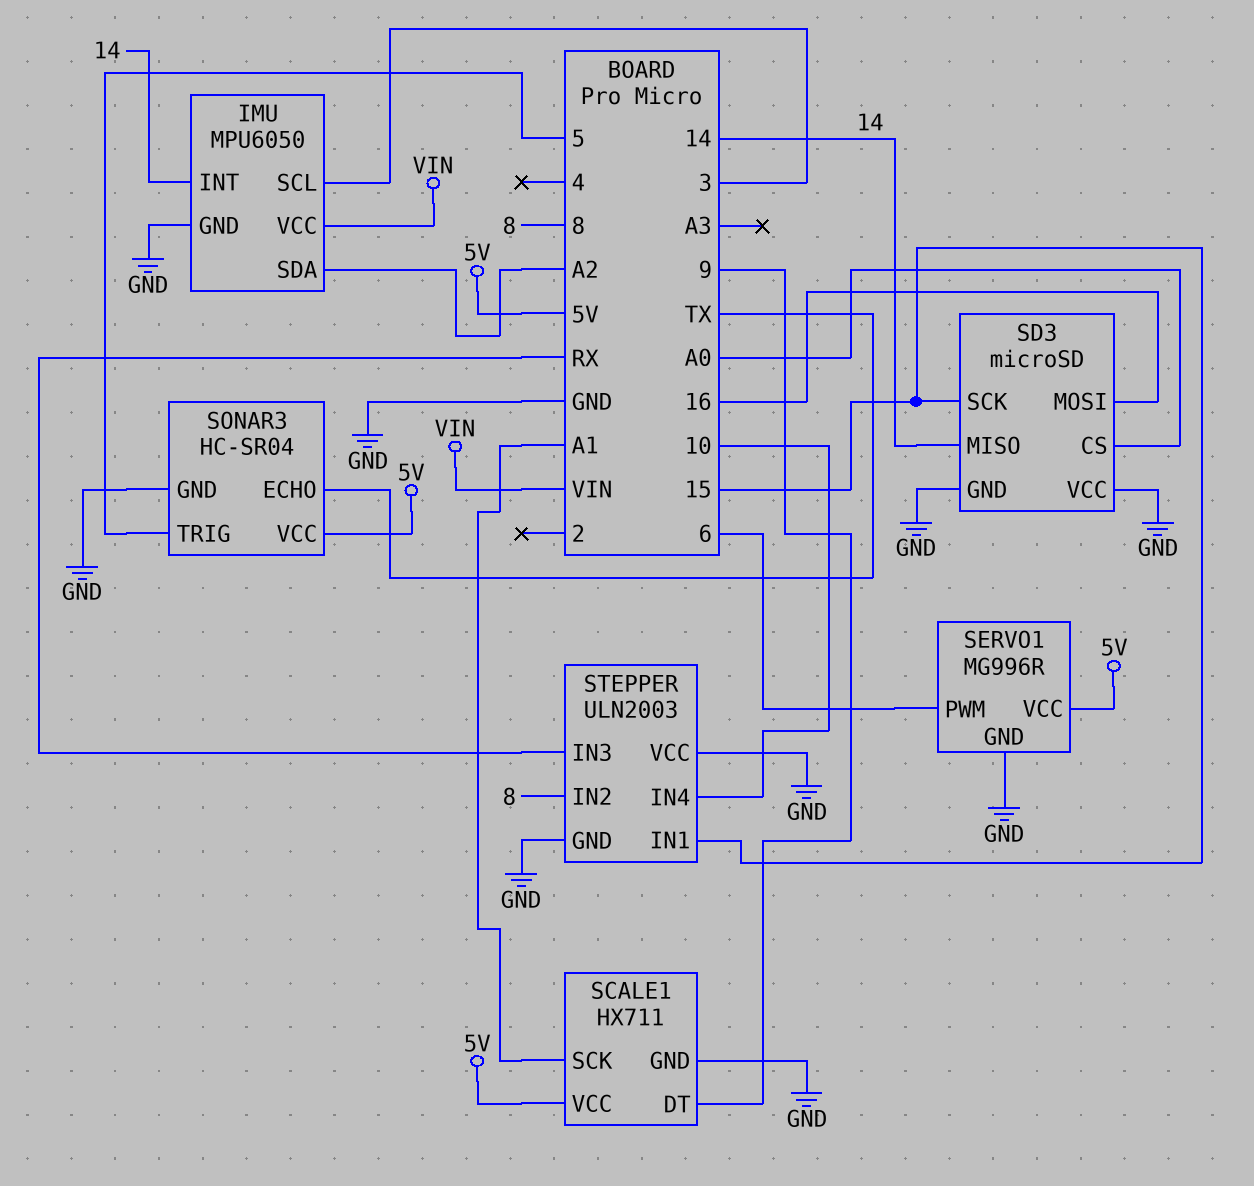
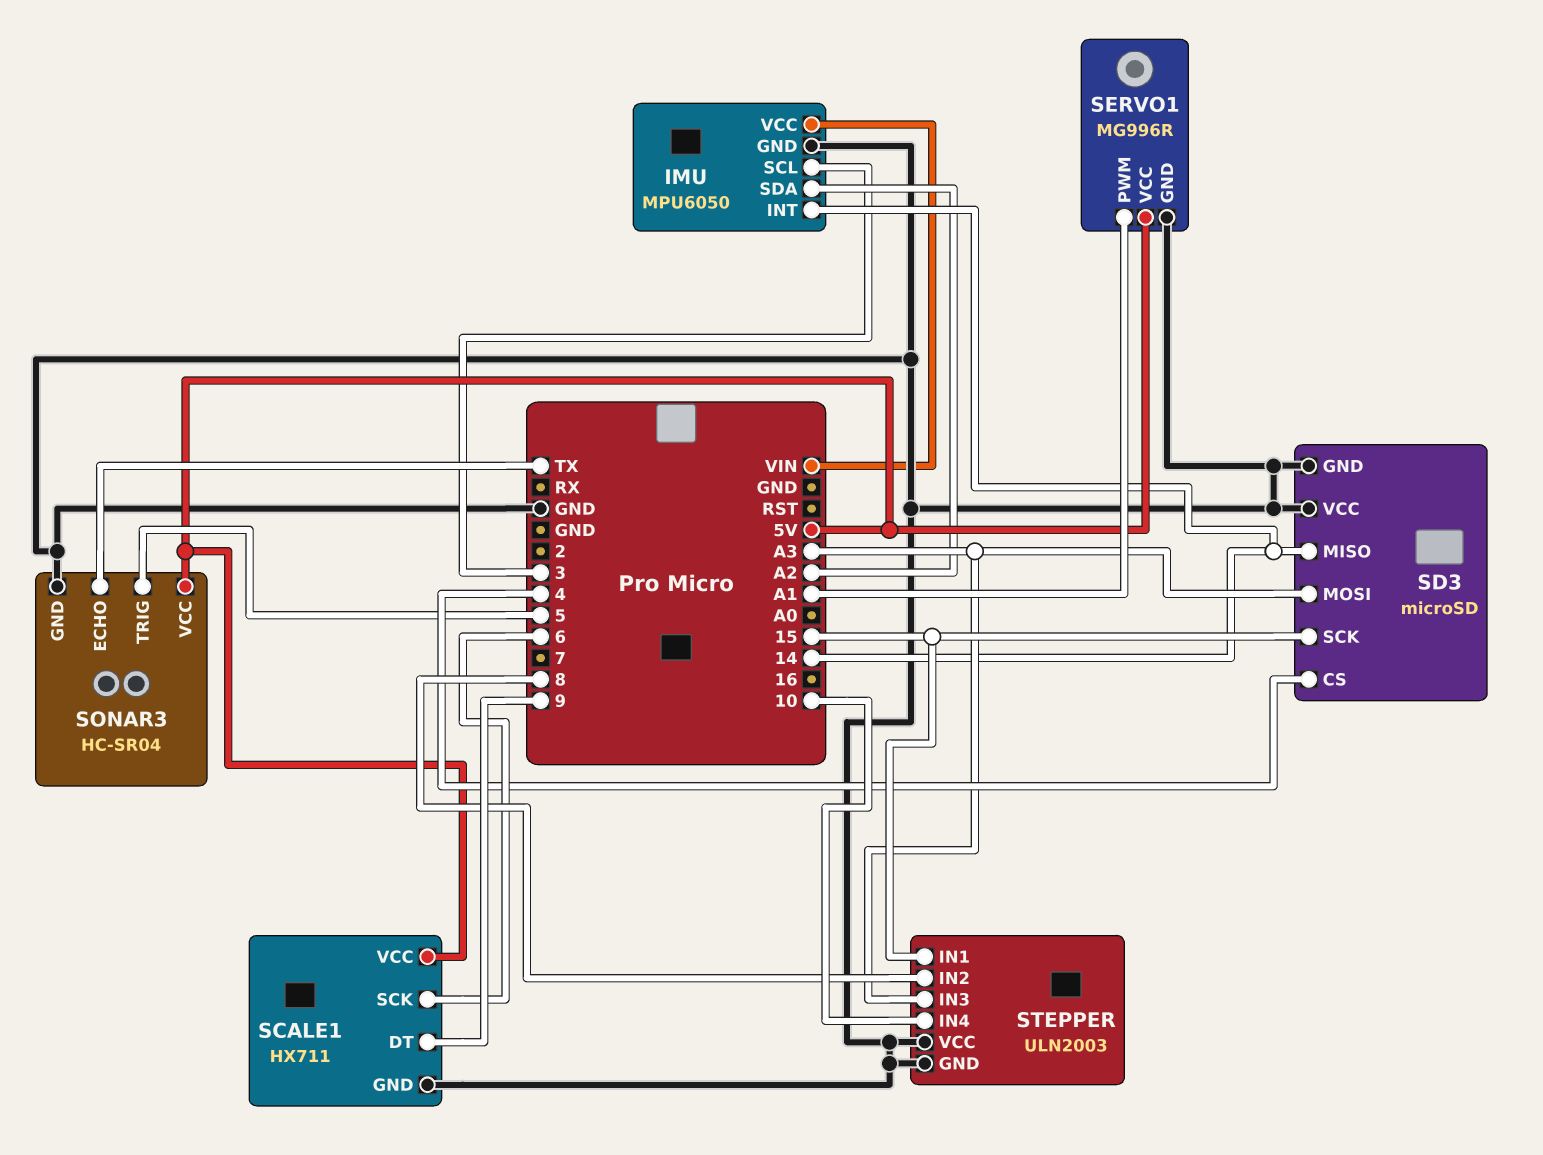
SCALE1 pin SCK: A1 -> 6
SD3 pin CS: A0 -> 4
SD3 pin MOSI: 16 -> A3
SERVO1 pin PWM: 6 -> A1
STEPPER pin IN3: RX -> A3

